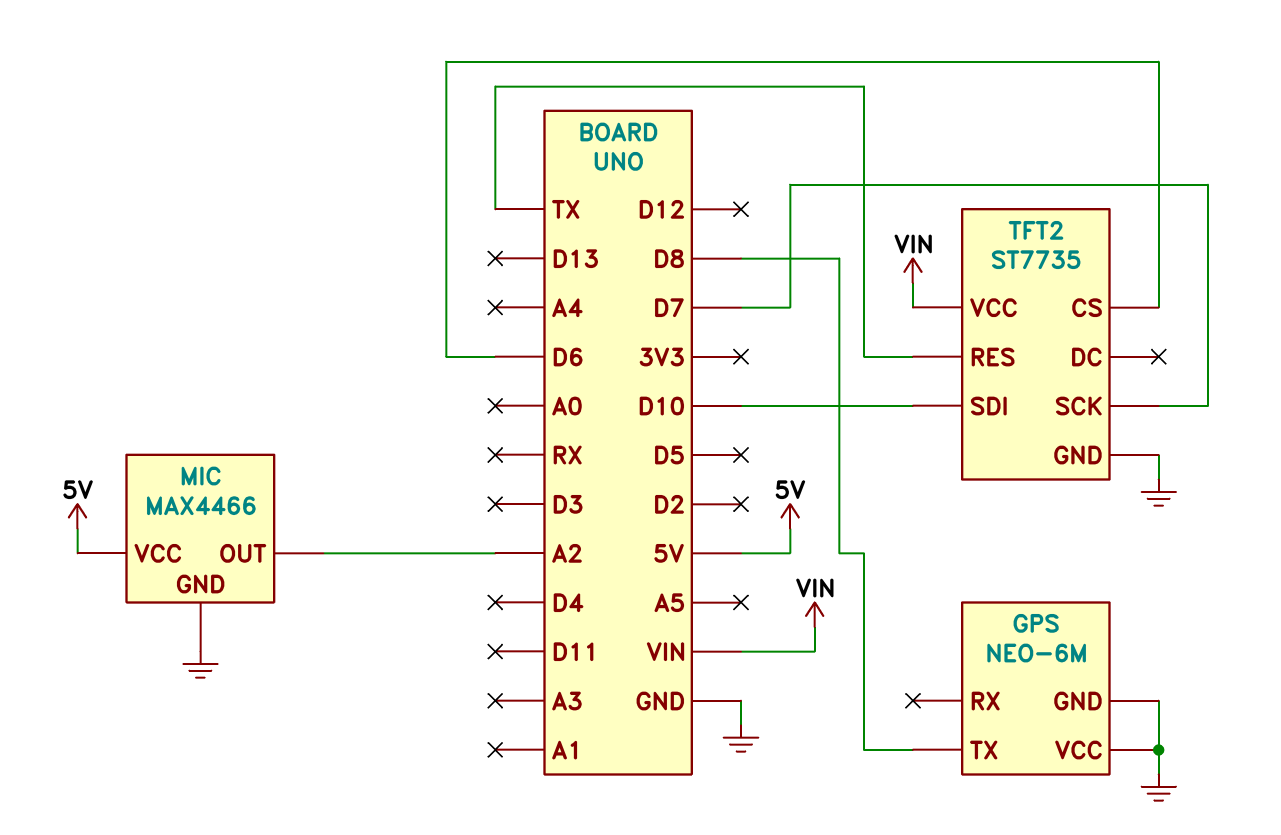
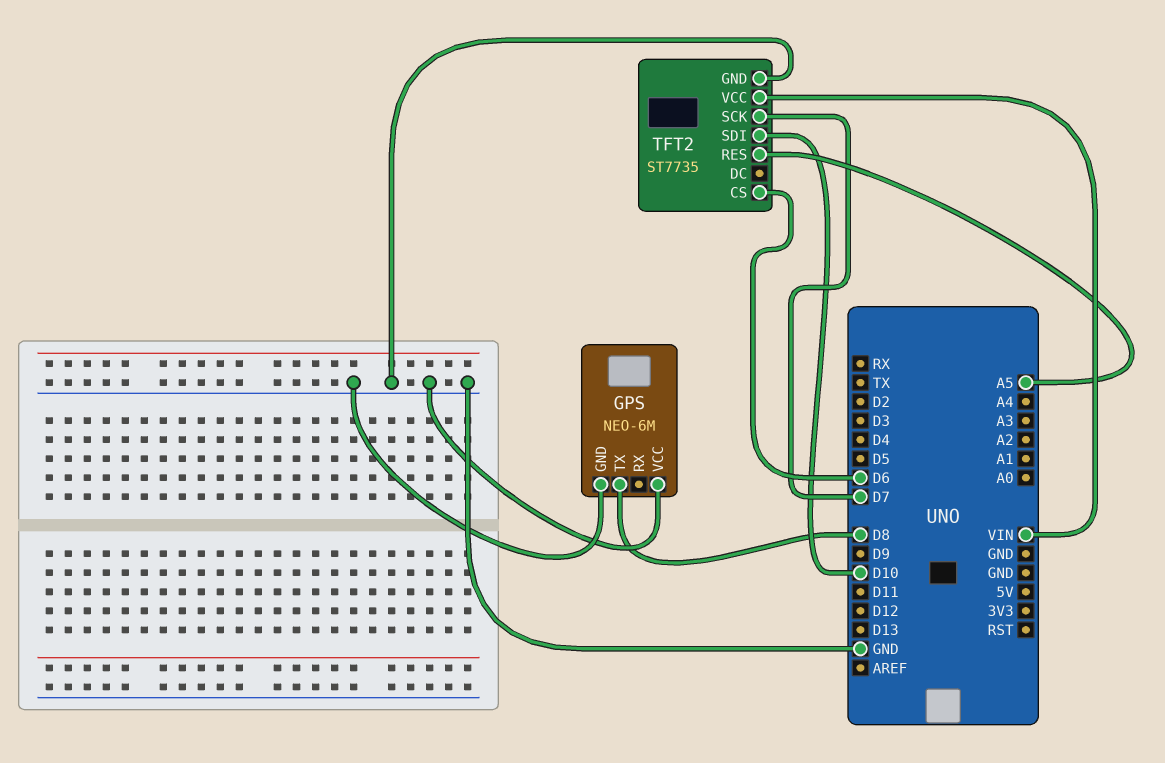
MIC: MAX4466 -> none
MIC pin GND: GND -> none
MIC pin OUT: A2 -> none
MIC pin VCC: 5V -> none
TFT2 pin RES: TX -> A5

